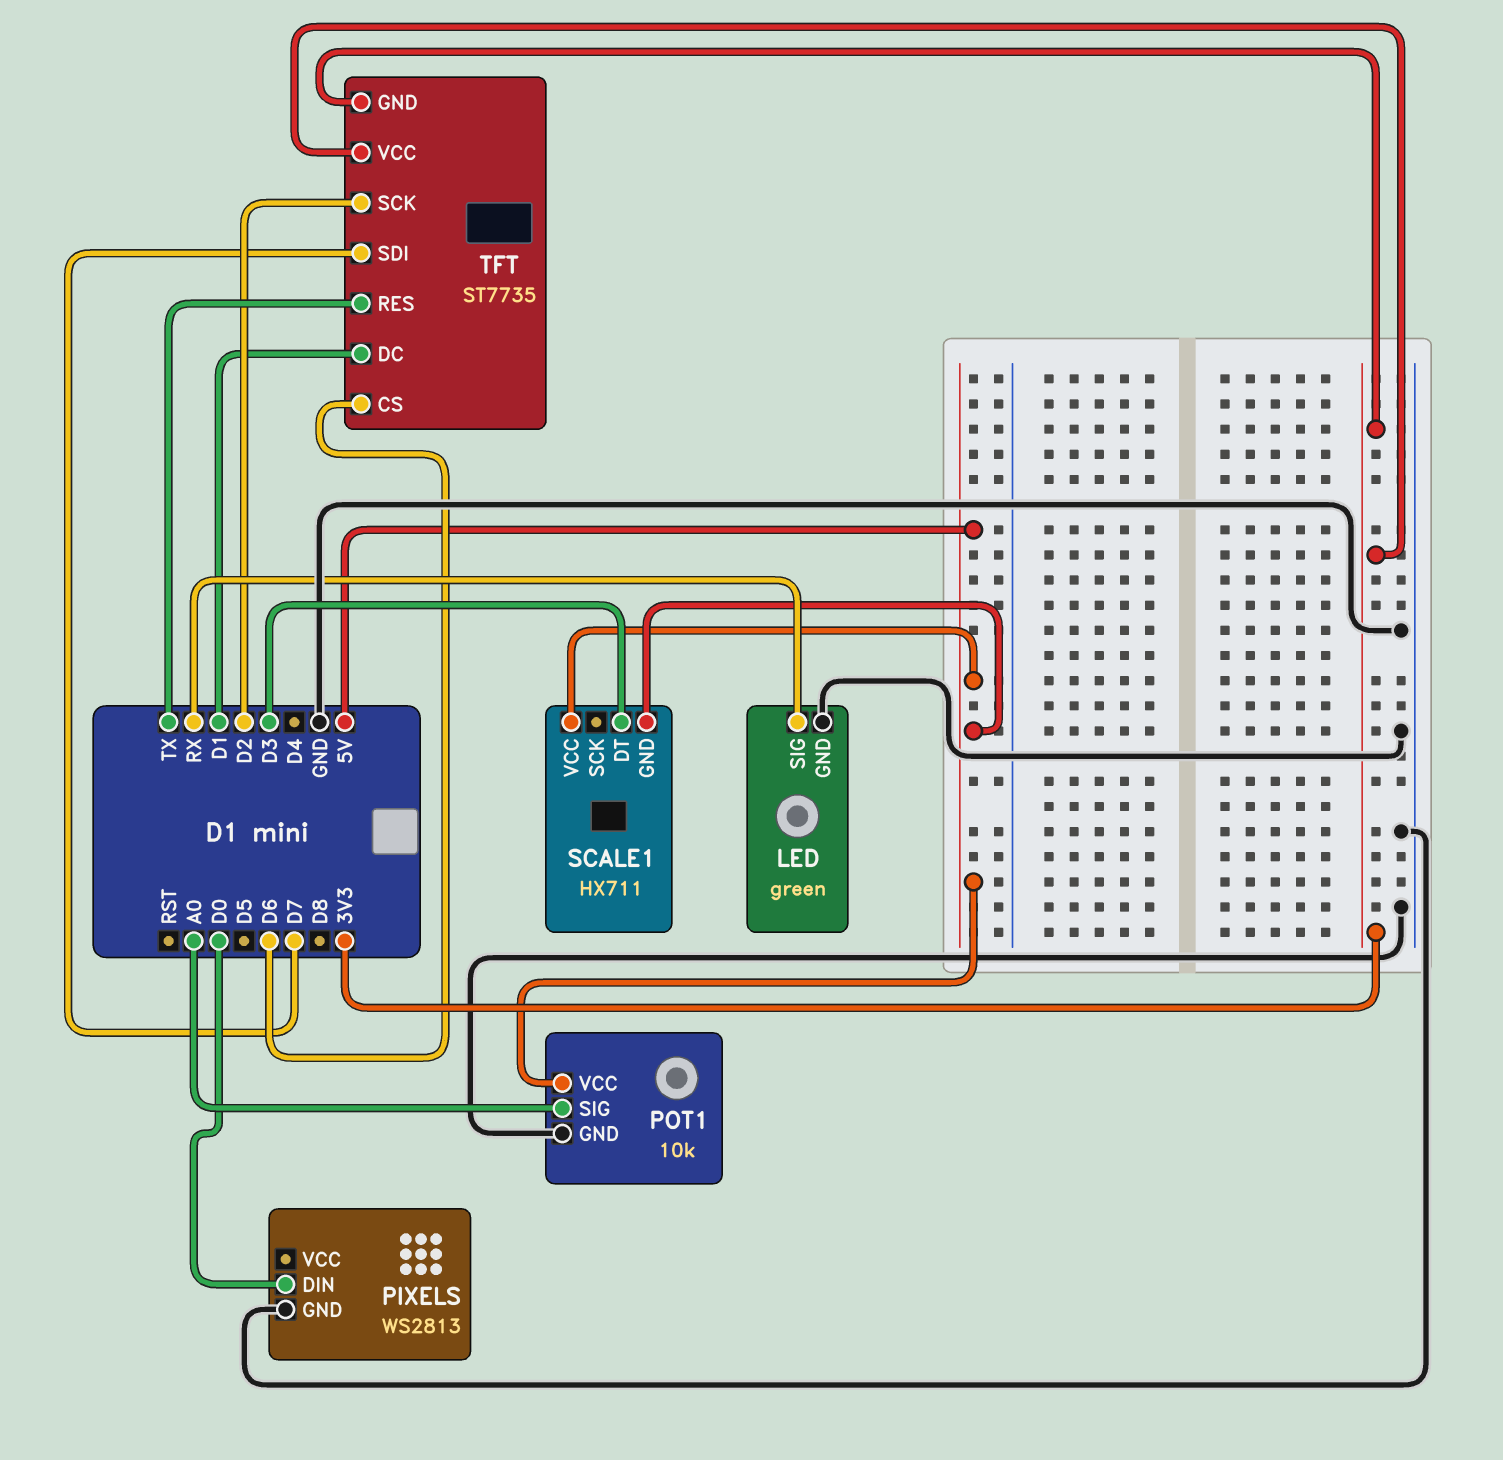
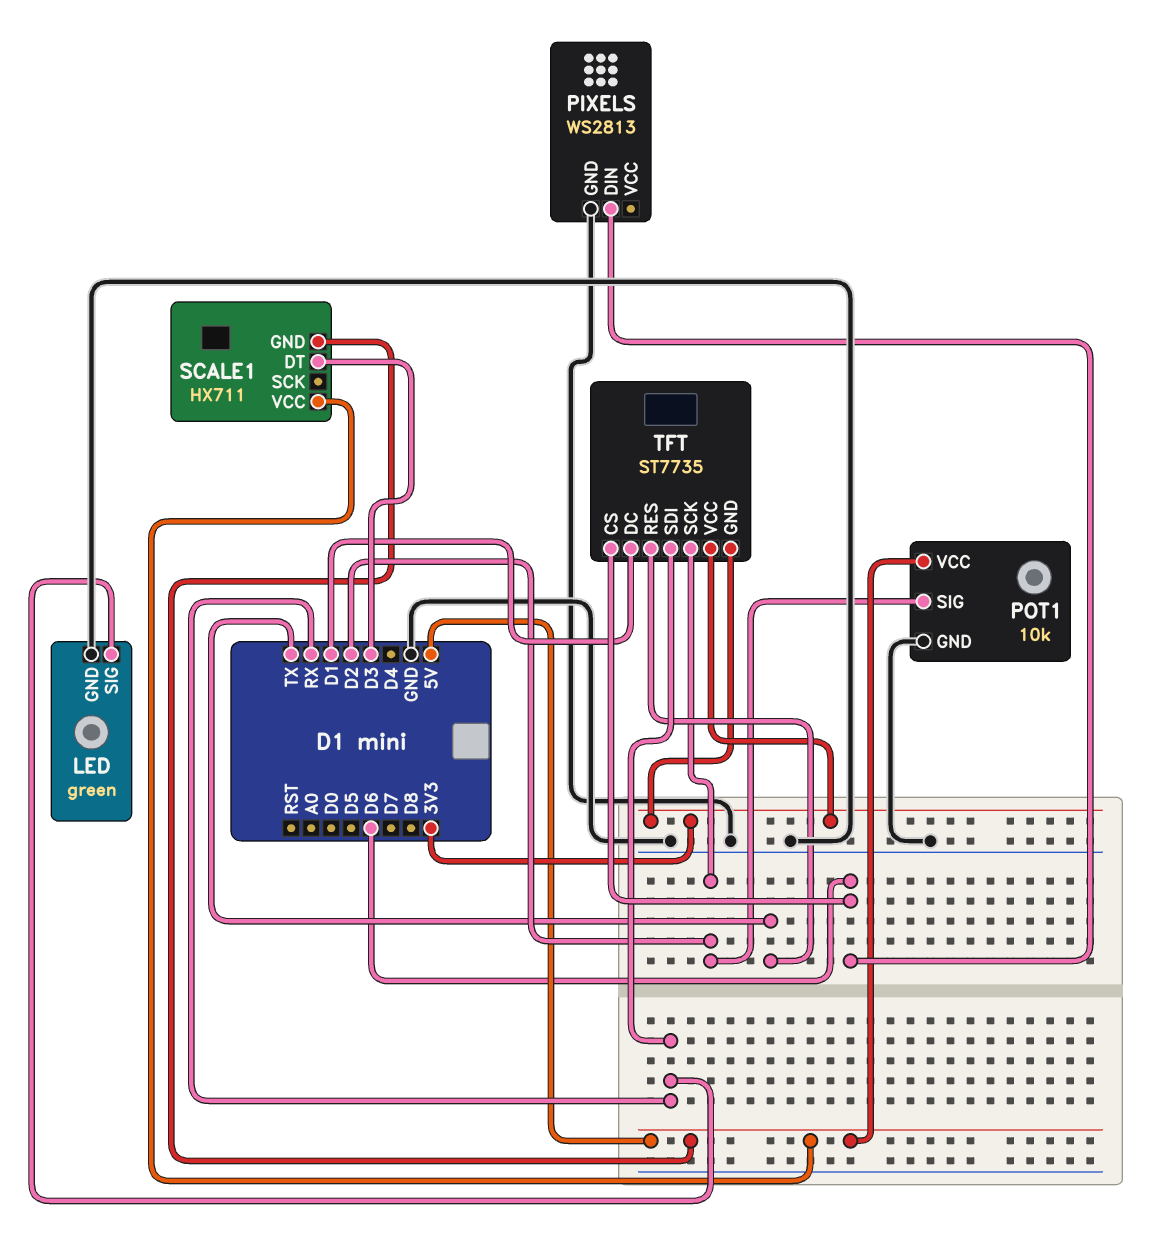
PIXELS pin DIN: D0 -> D6
POT1 pin SIG: A0 -> D2
TFT pin SDI: D7 -> RX

